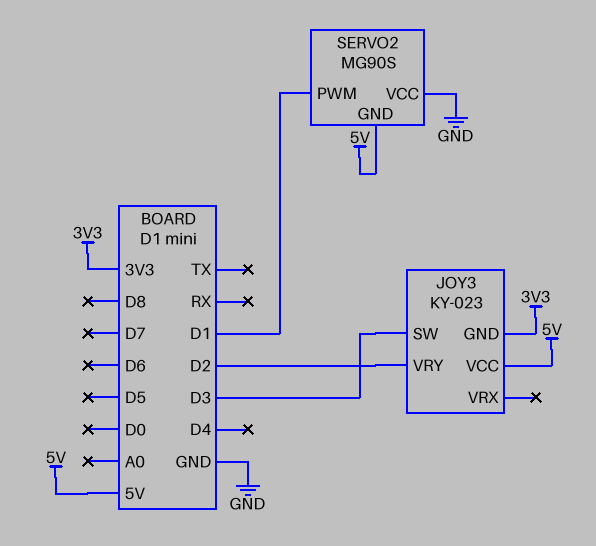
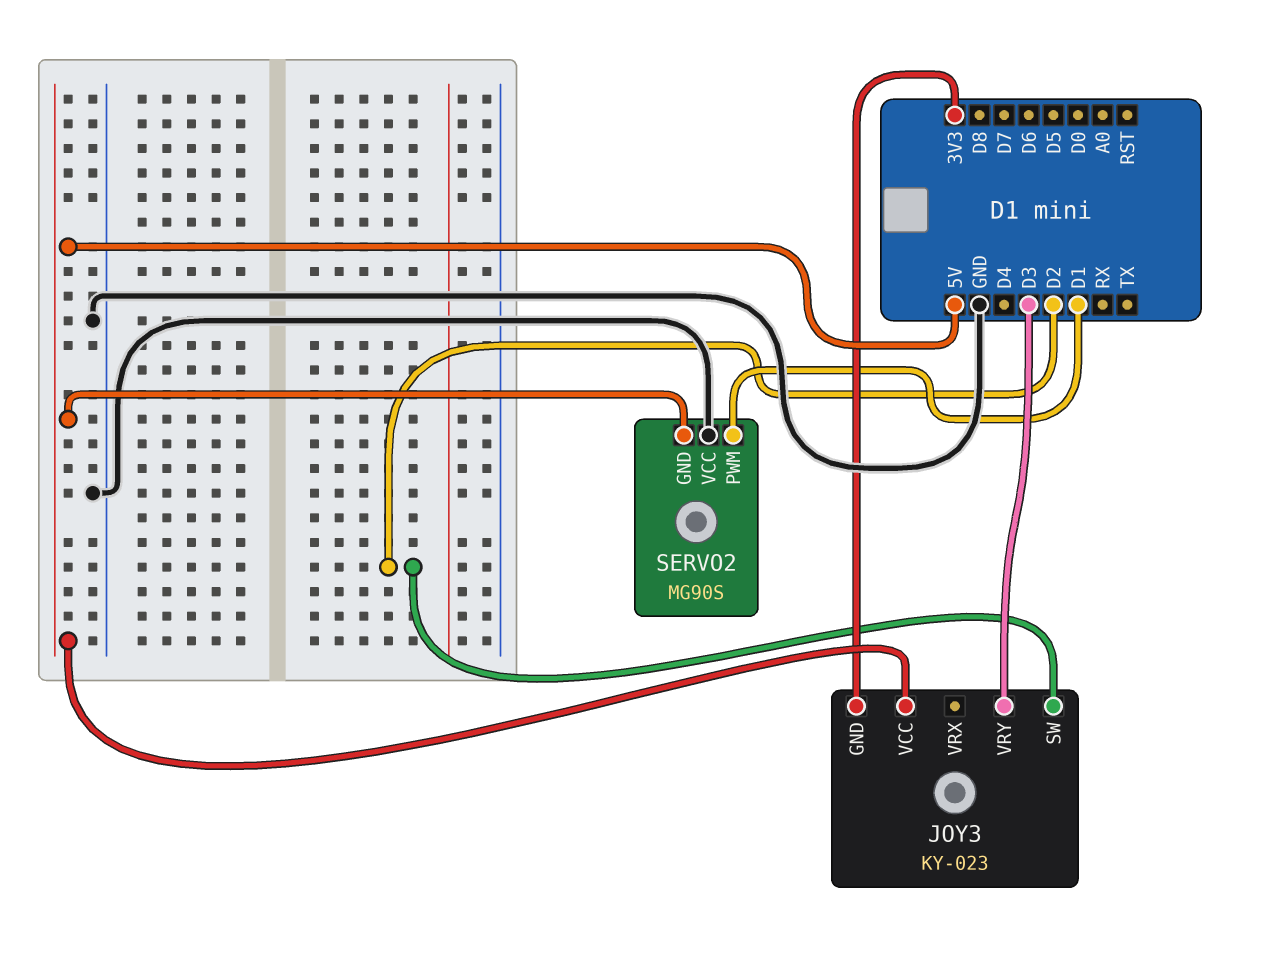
JOY3 pin SW: D3 -> D2
JOY3 pin VRY: D2 -> D3

